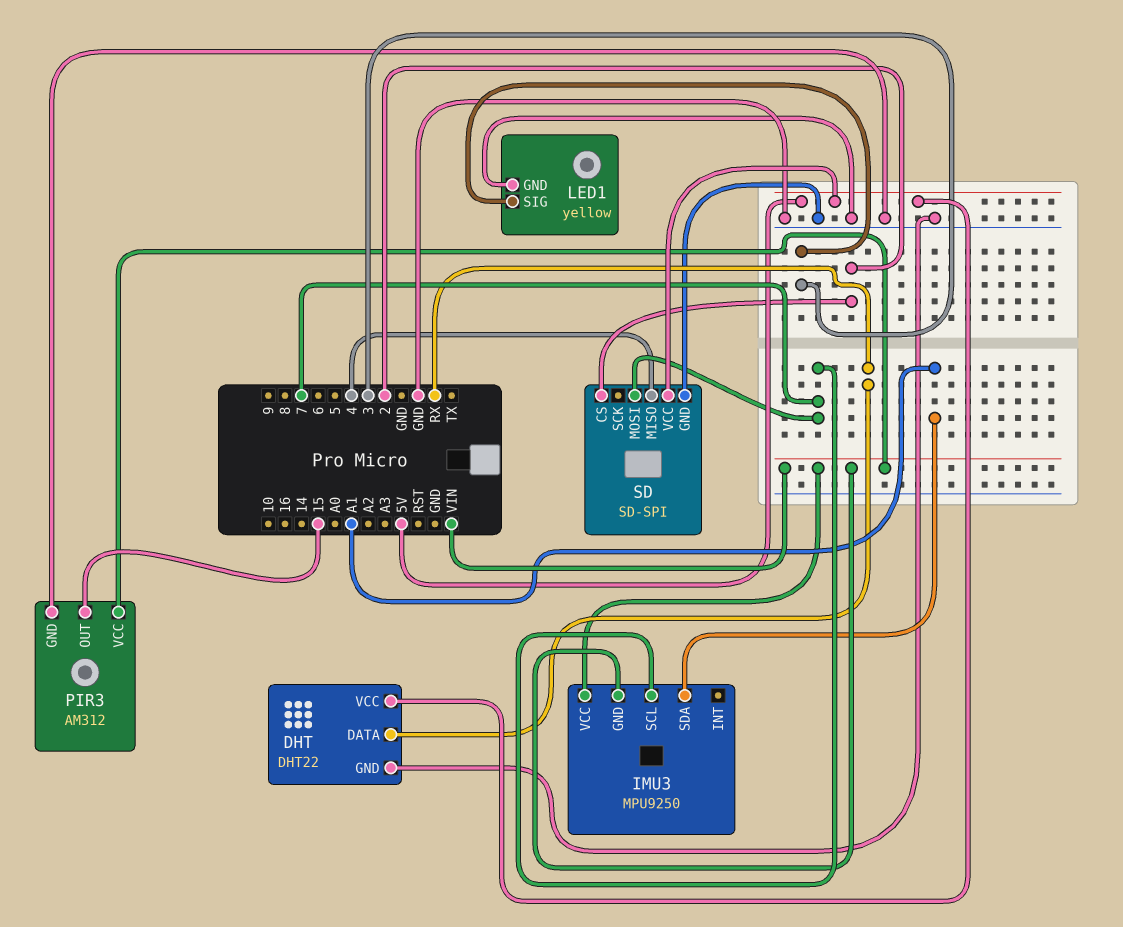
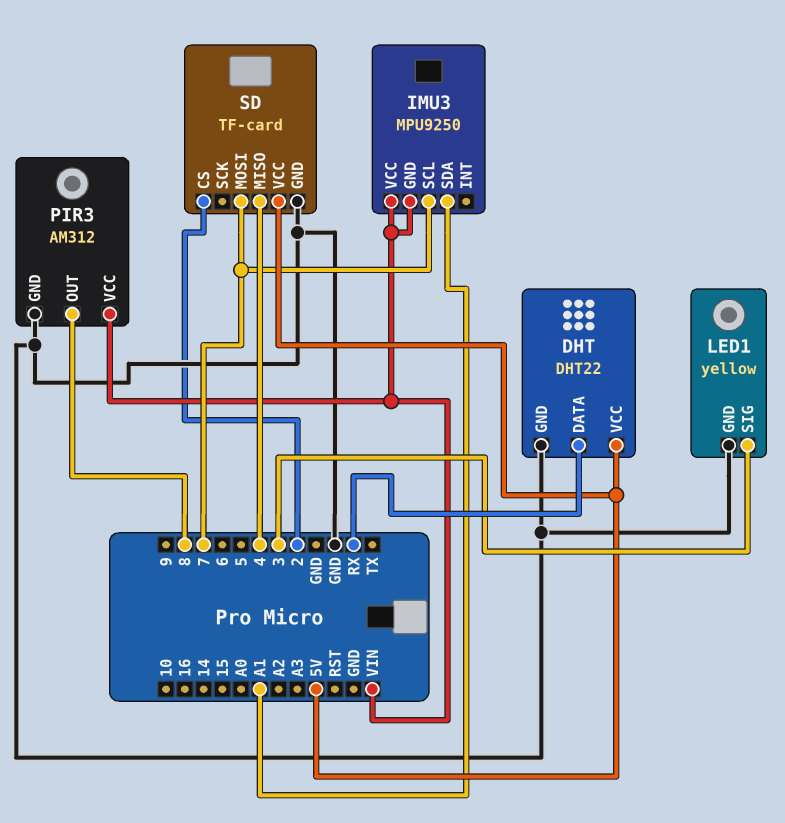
PIR3 pin OUT: 15 -> 8
SD: SD-SPI -> TF-card

